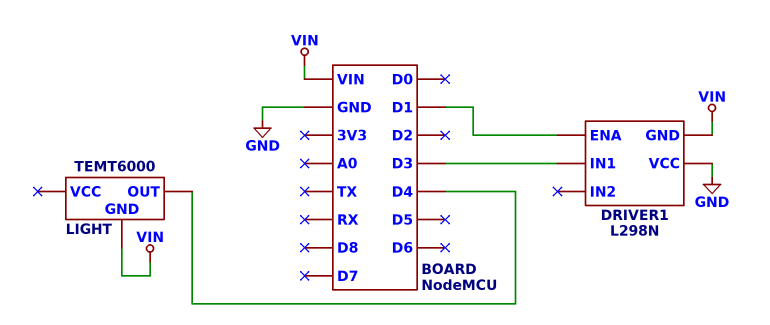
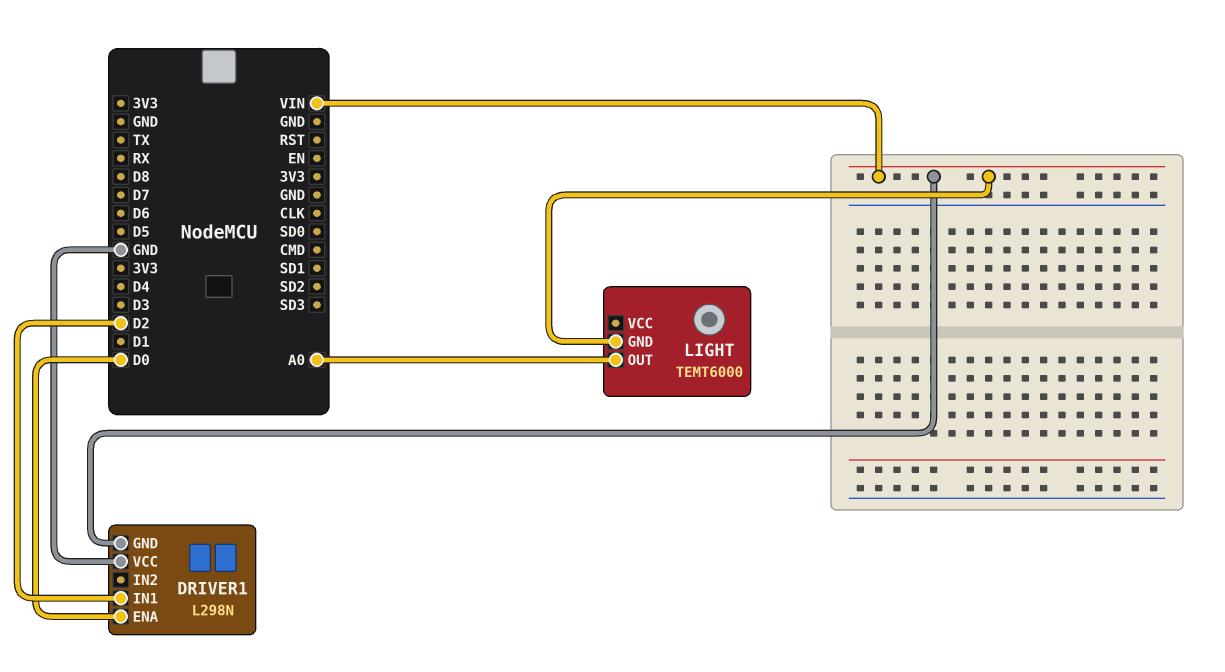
DRIVER1 pin ENA: D1 -> D0
DRIVER1 pin IN1: D3 -> D2
LIGHT pin OUT: D4 -> A0

